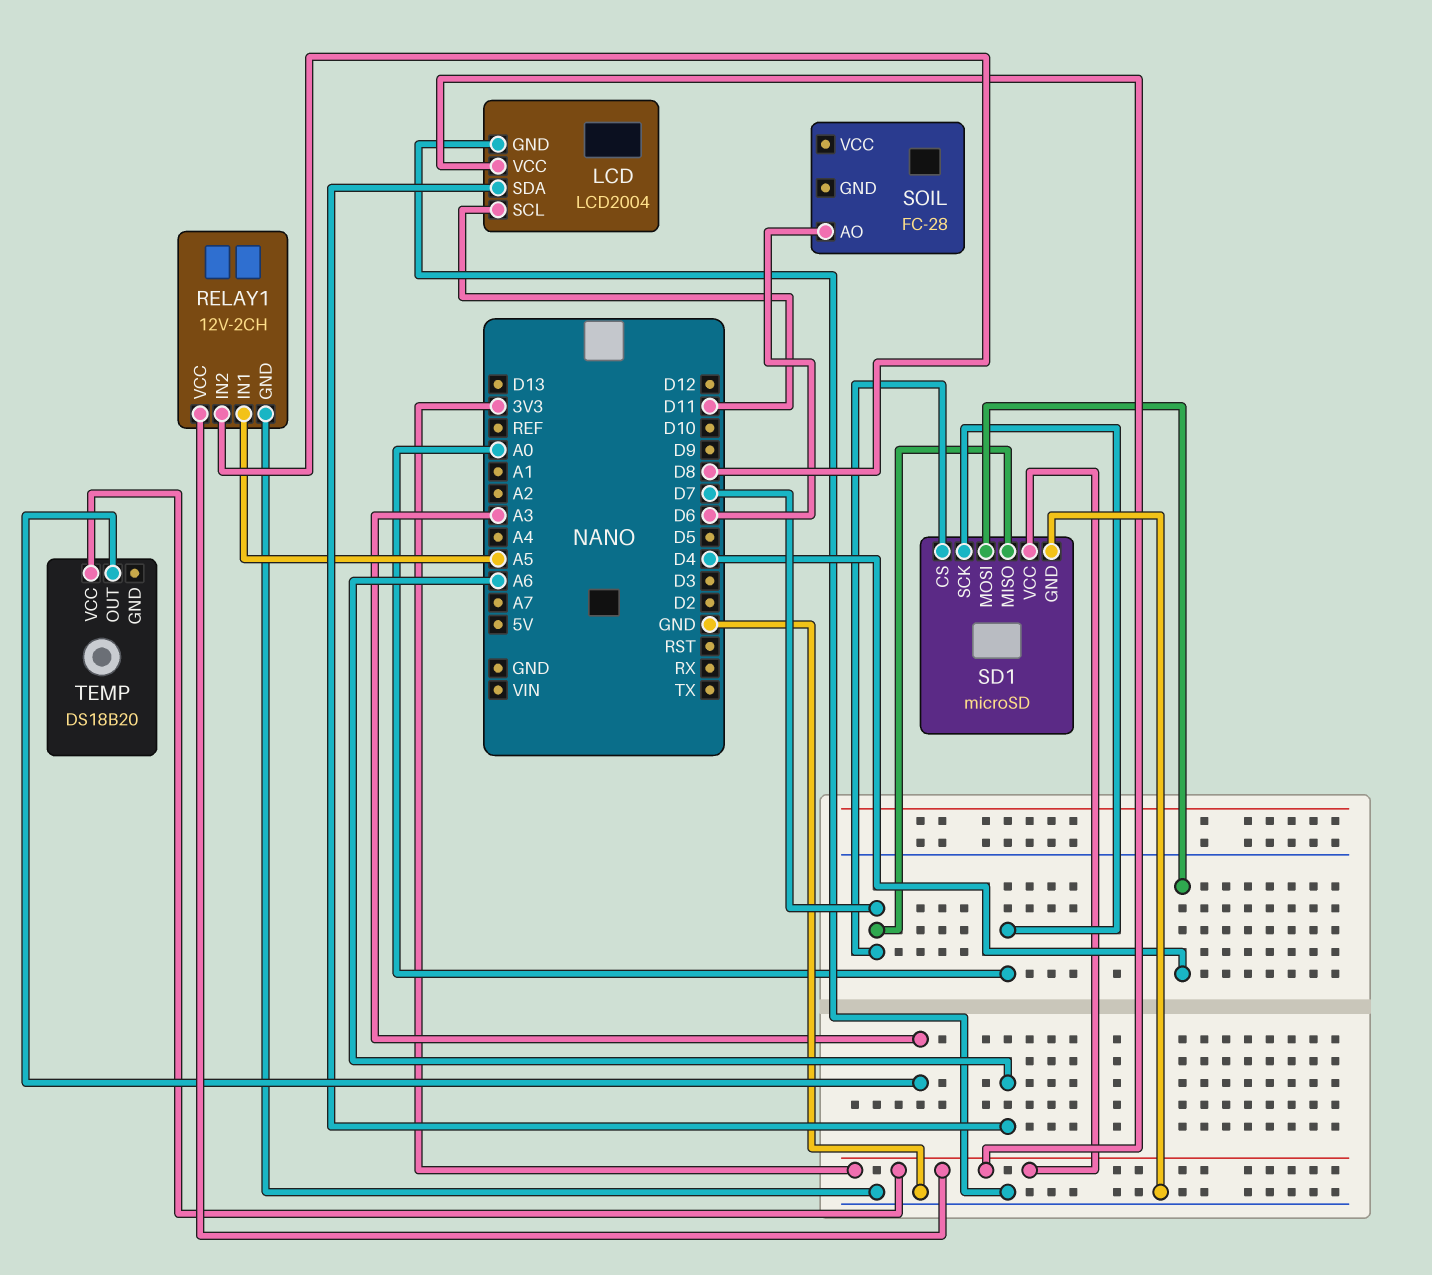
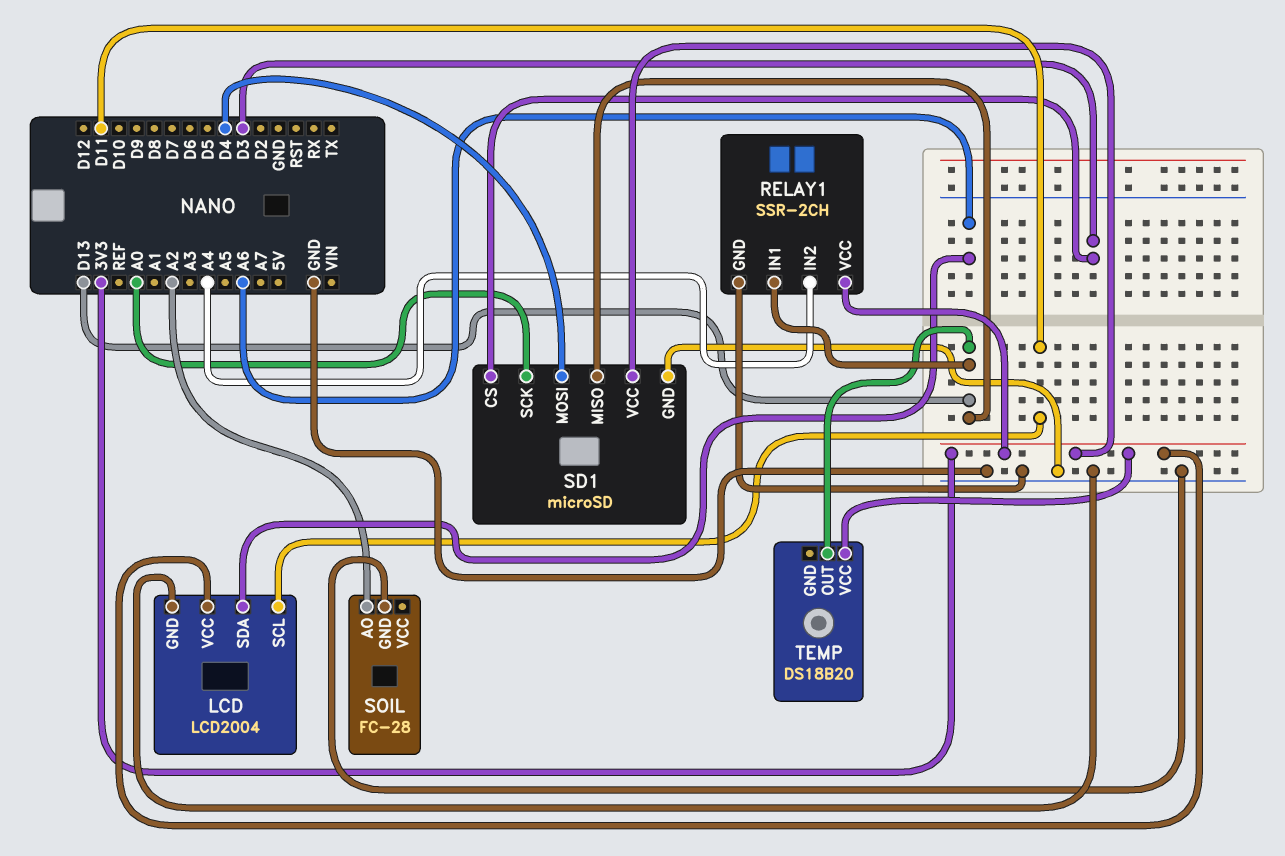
RELAY1: 12V-2CH -> SSR-2CH
RELAY1 pin IN1: A5 -> D13
RELAY1 pin IN2: D8 -> A4
SD1 pin CS: D7 -> D3
SD1 pin MISO: D7 -> D13
SOIL pin AO: D6 -> A2
SOIL pin GND: none -> GND
TEMP pin OUT: A3 -> D13

